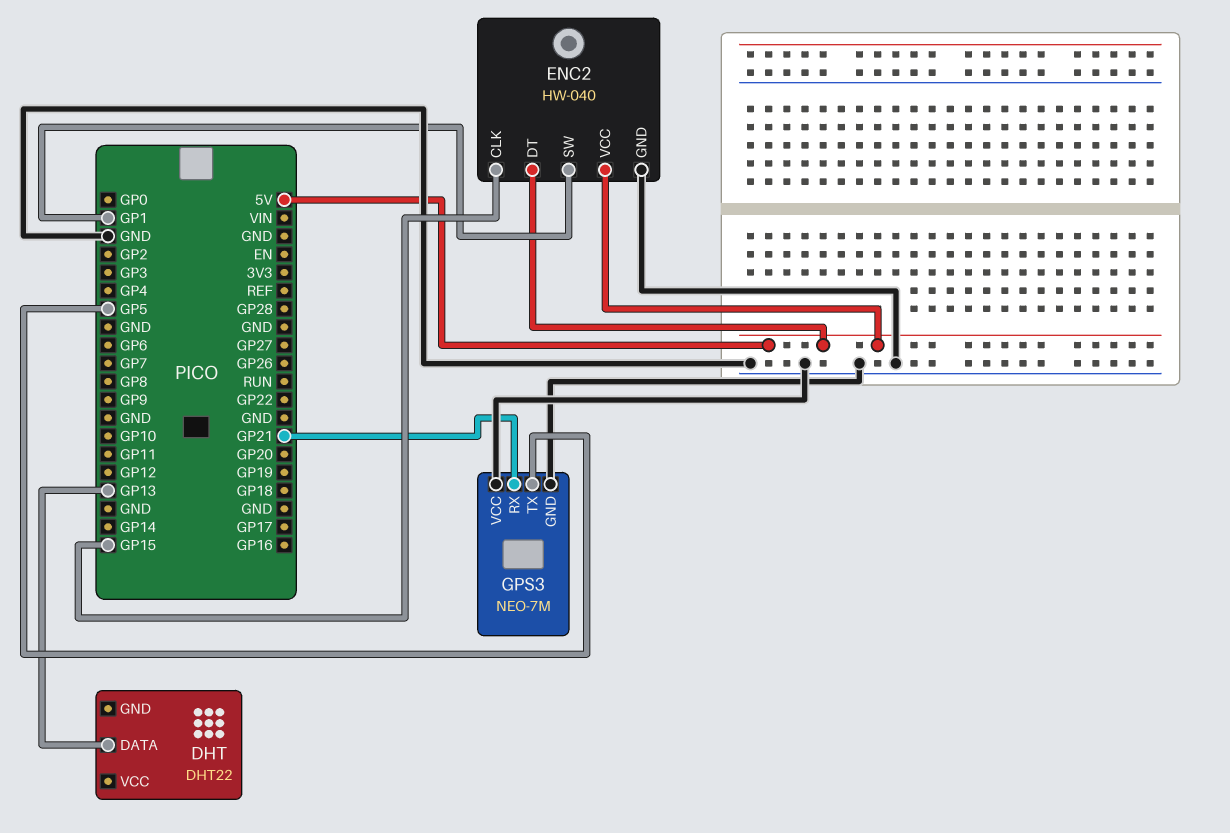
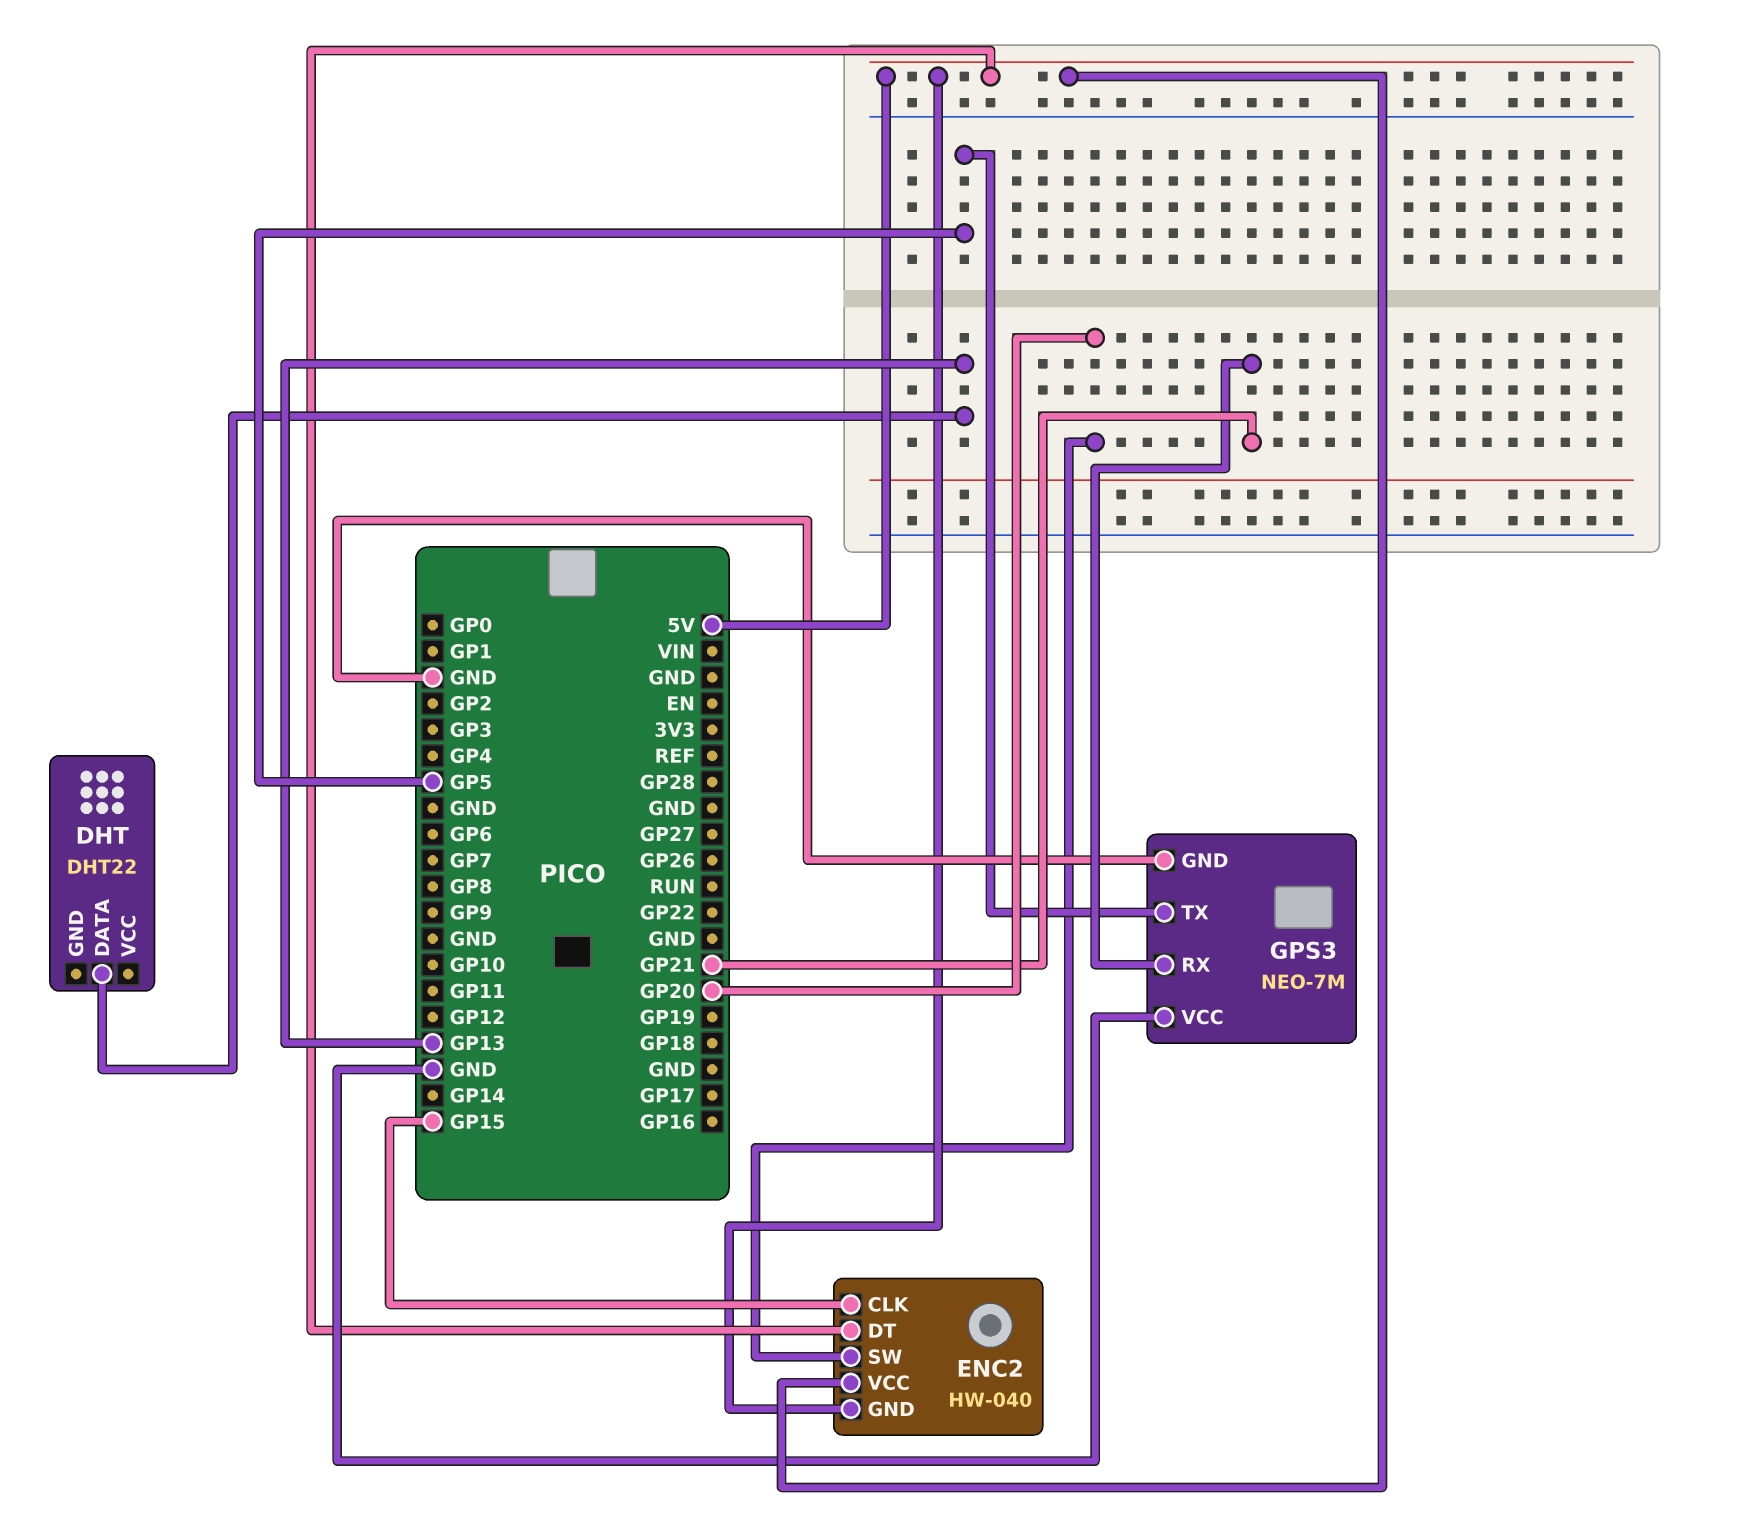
ENC2 pin GND: GND -> 5V
ENC2 pin SW: GP1 -> GP20

